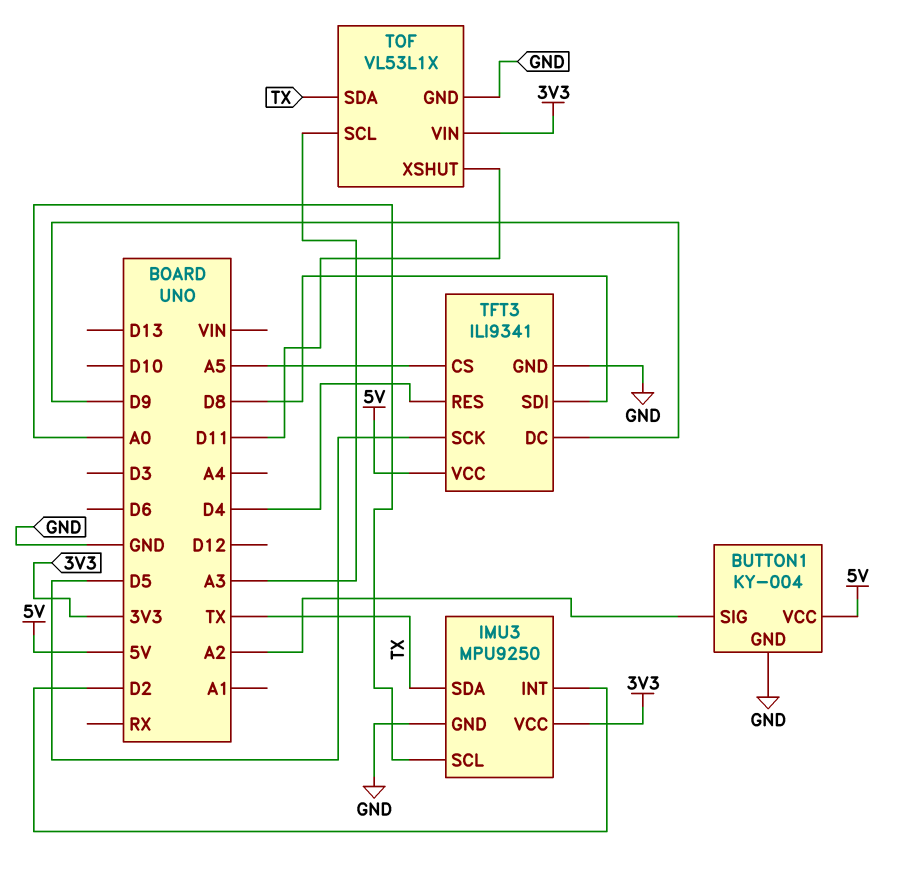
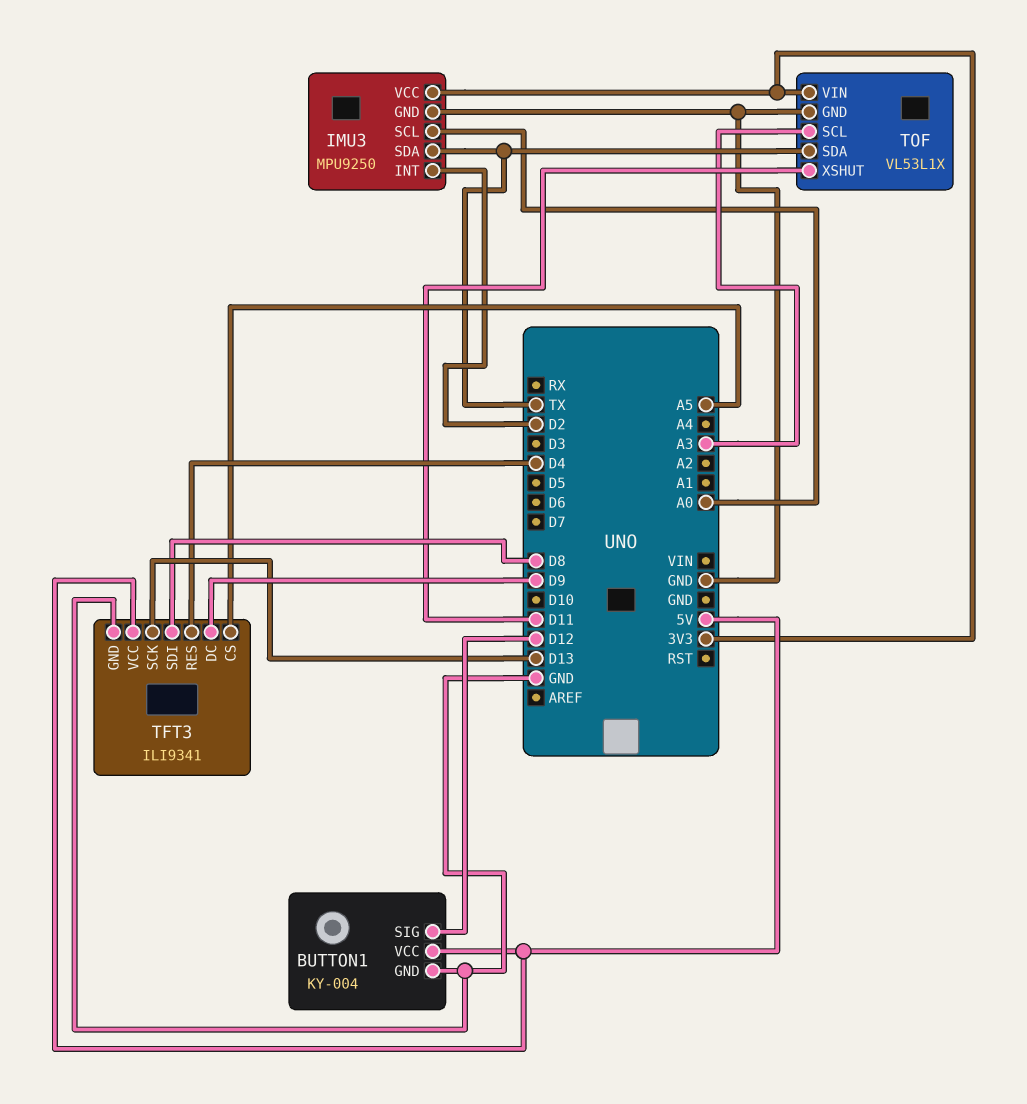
BUTTON1 pin SIG: A2 -> D12
TFT3 pin SCK: D5 -> D13

